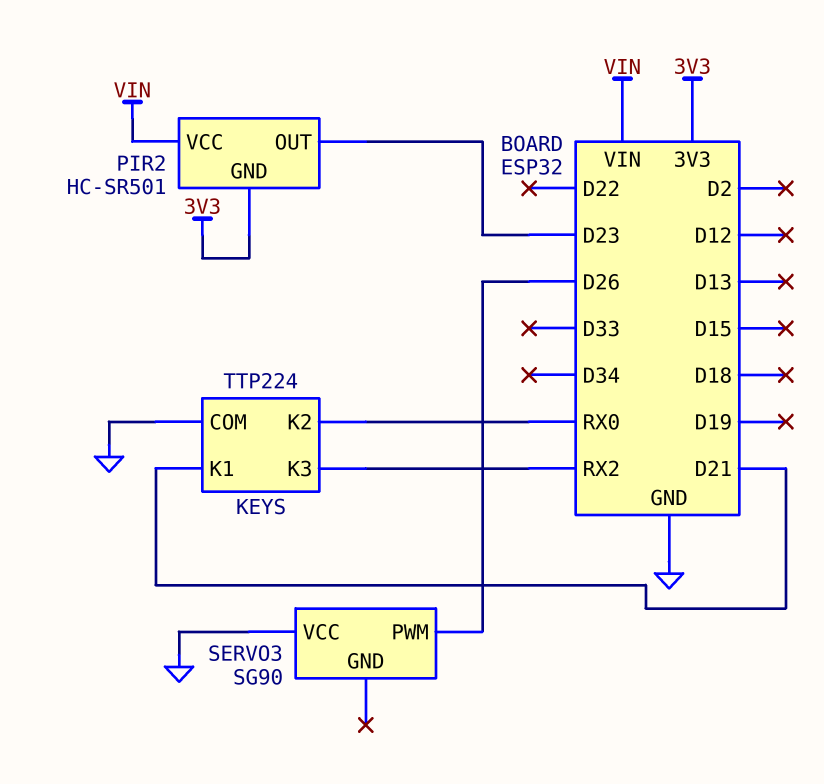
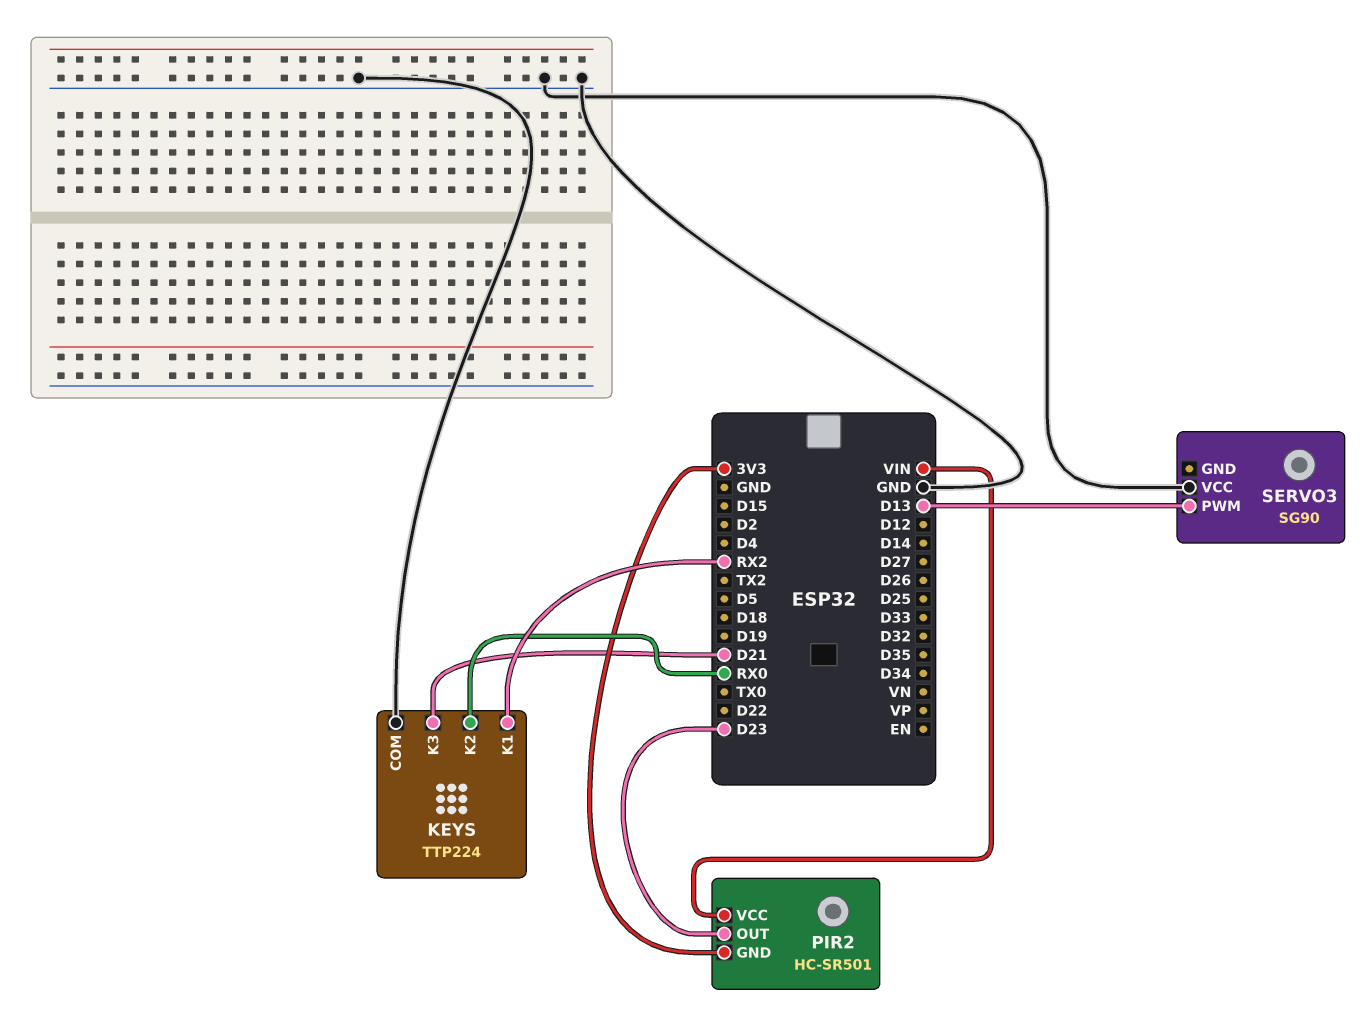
KEYS pin K1: D21 -> RX2
KEYS pin K3: RX2 -> D21
SERVO3 pin PWM: D26 -> D13

